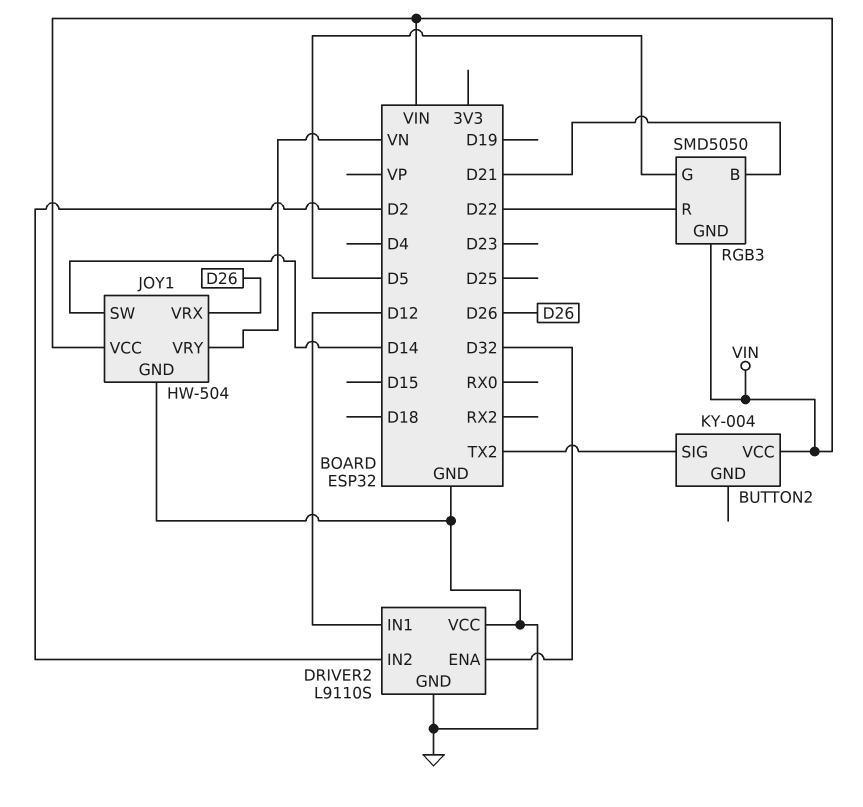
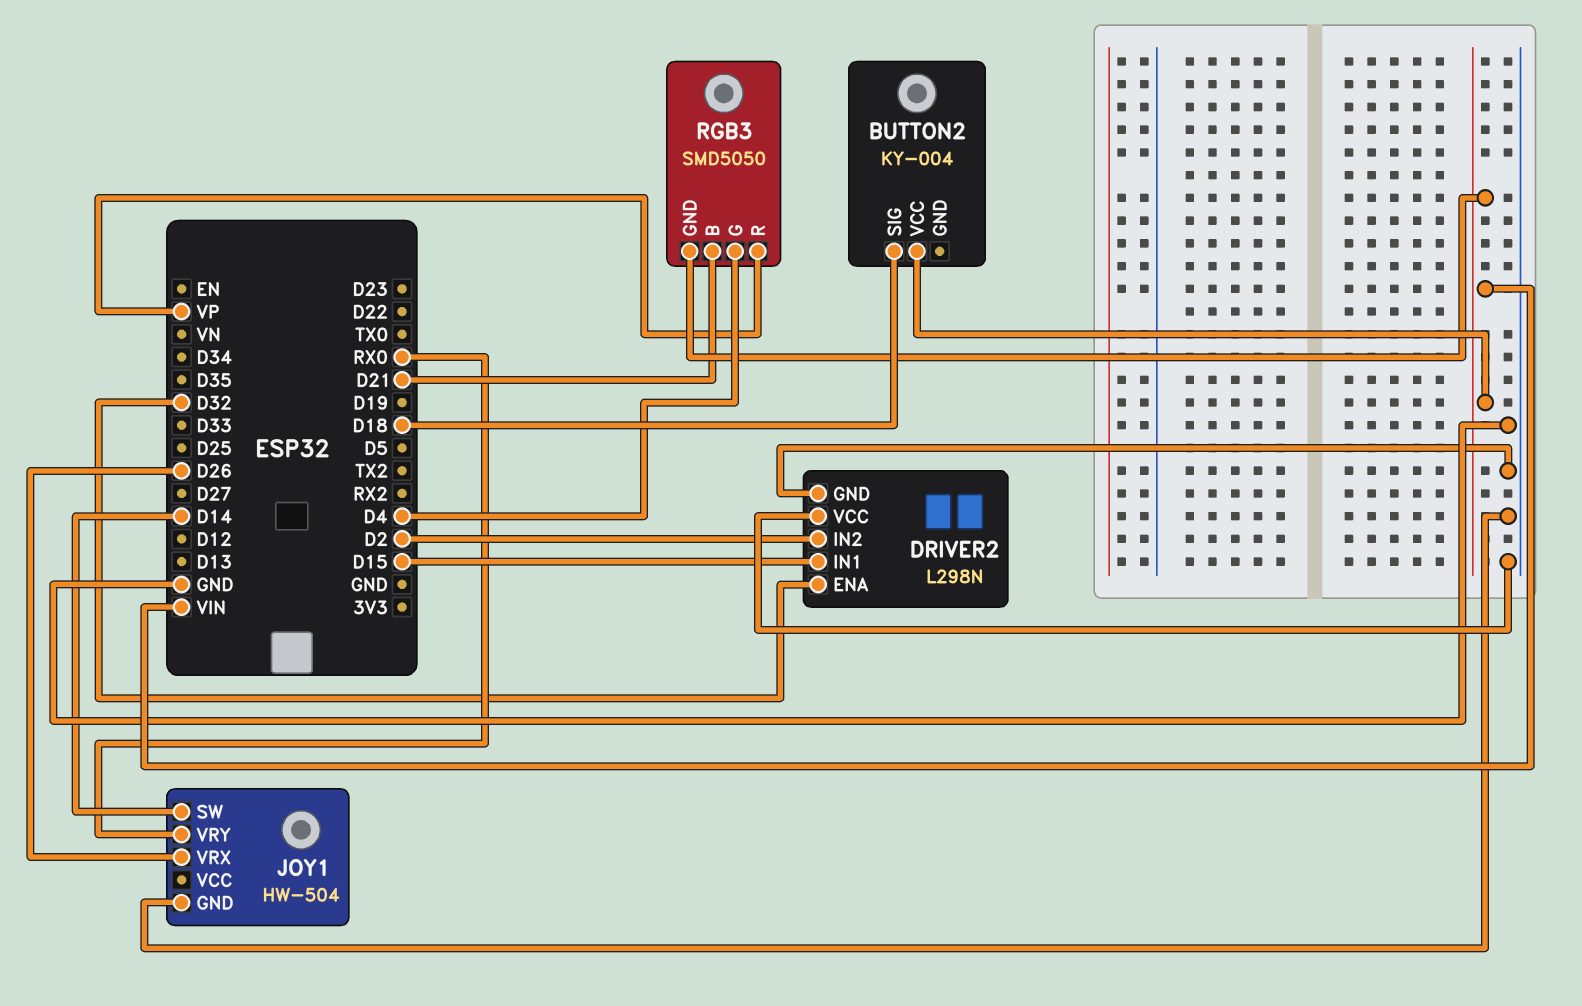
BUTTON2 pin SIG: TX2 -> D18
DRIVER2: L9110S -> L298N
DRIVER2 pin IN1: D12 -> D15
JOY1 pin VCC: VIN -> none
JOY1 pin VRY: VN -> RX0
RGB3 pin G: D5 -> D4
RGB3 pin R: D22 -> VP

